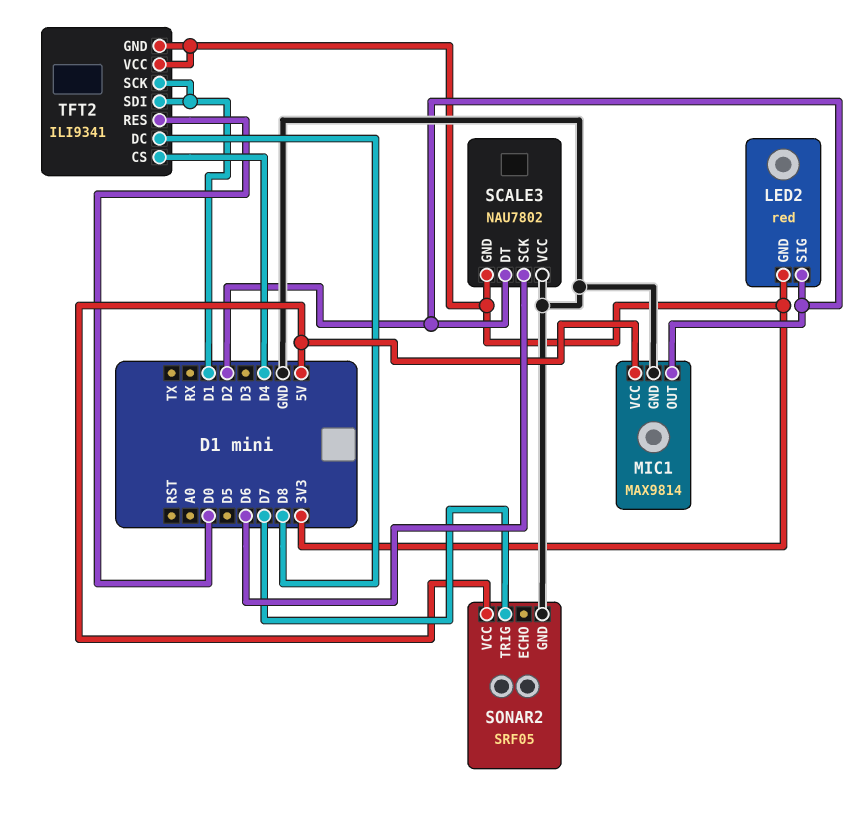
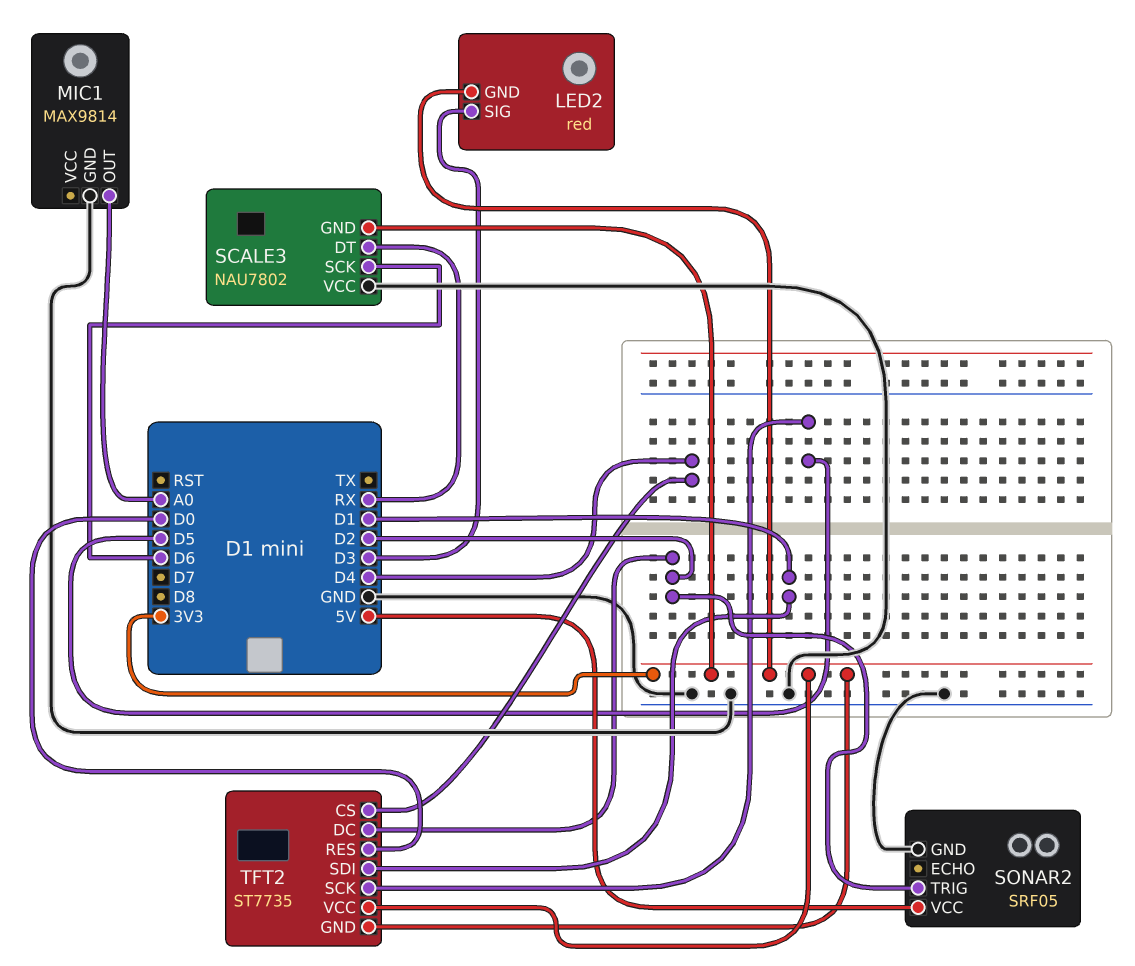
LED2 pin SIG: D2 -> D3
MIC1 pin OUT: D2 -> A0
MIC1 pin VCC: 5V -> none
SCALE3 pin DT: D2 -> RX
SONAR2 pin TRIG: D7 -> D2
TFT2: ILI9341 -> ST7735
TFT2 pin DC: D8 -> D2
TFT2 pin SCK: D1 -> D5

